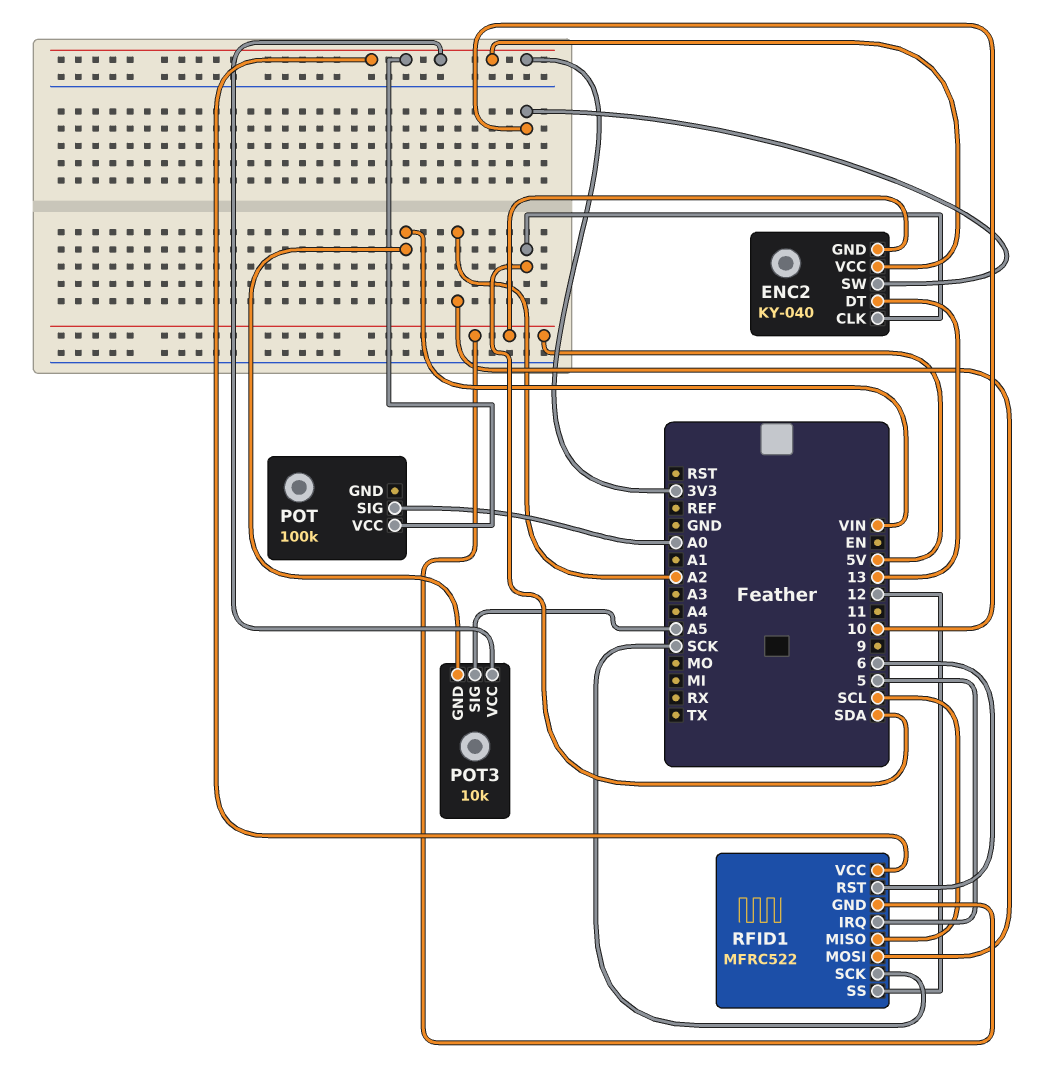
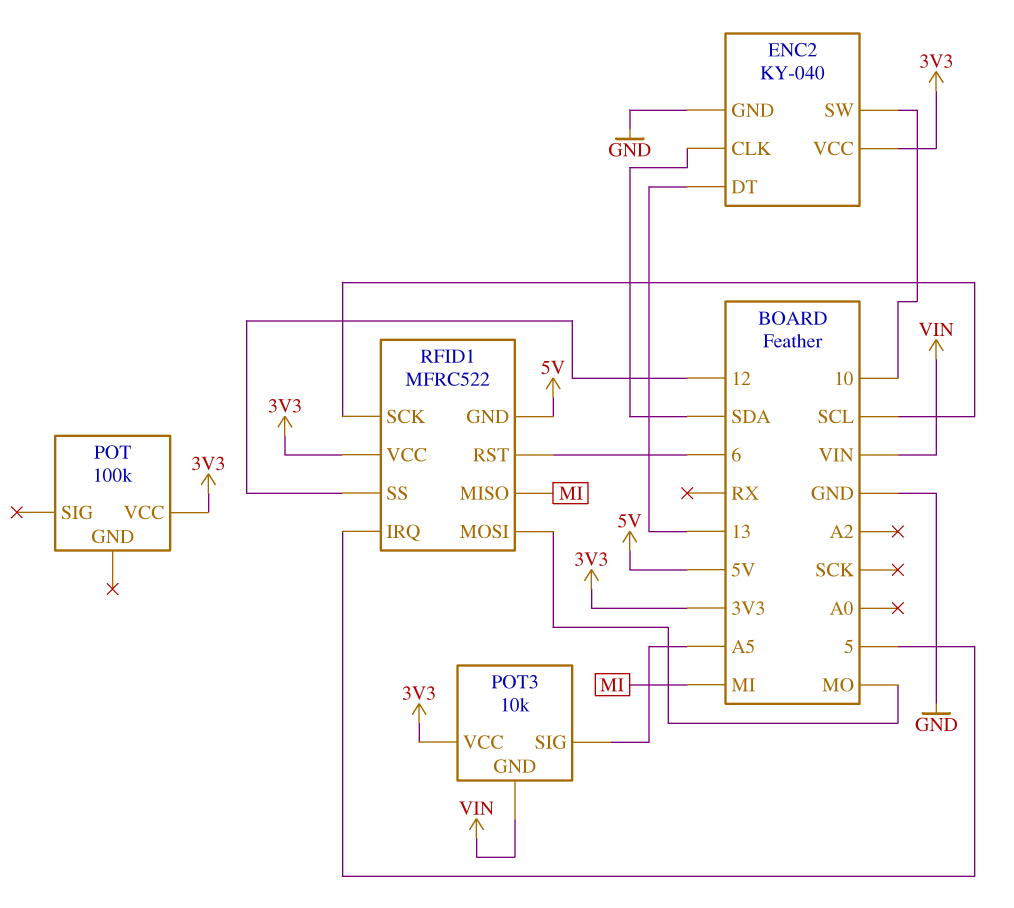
ENC2 pin GND: 5V -> GND
POT pin SIG: A0 -> none
RFID1 pin MISO: SCL -> MI
RFID1 pin MOSI: A2 -> MO
RFID1 pin SCK: SCK -> SCL

